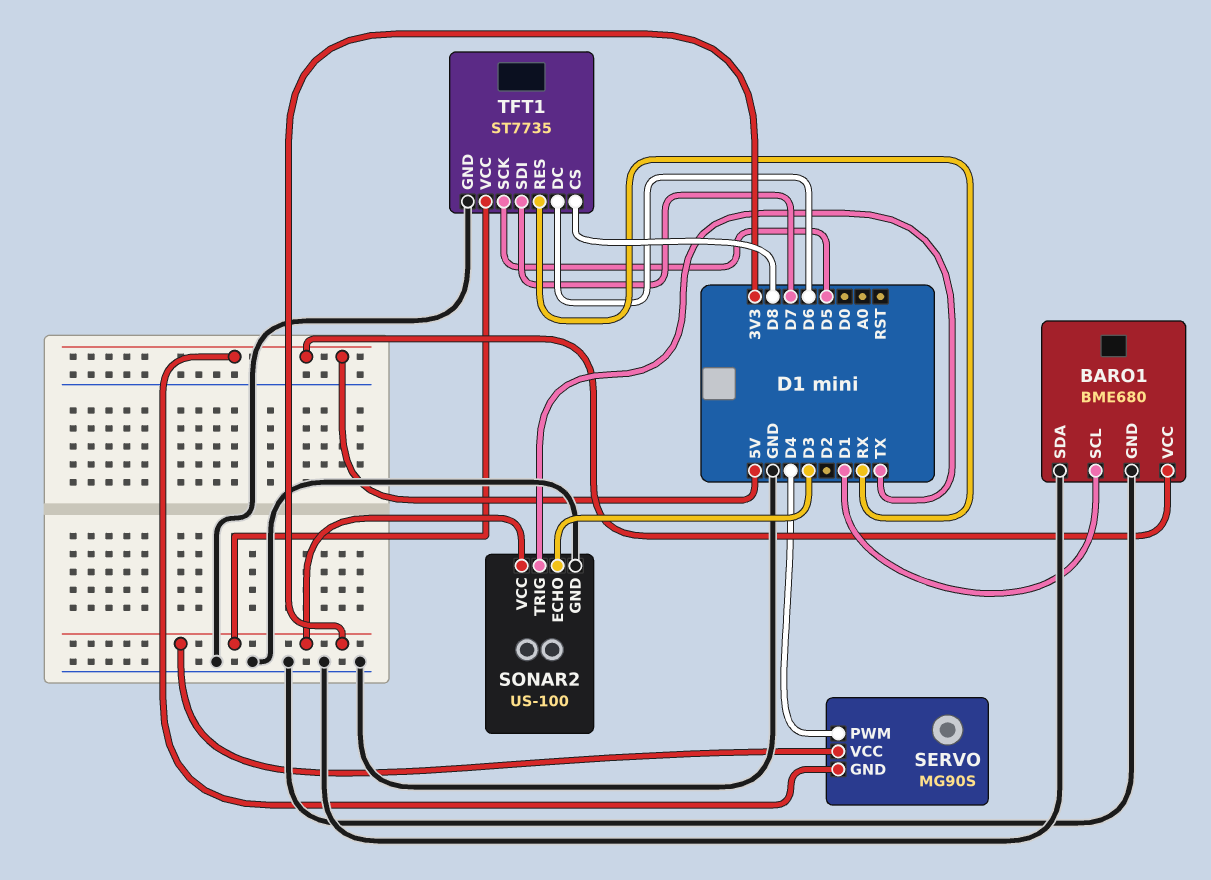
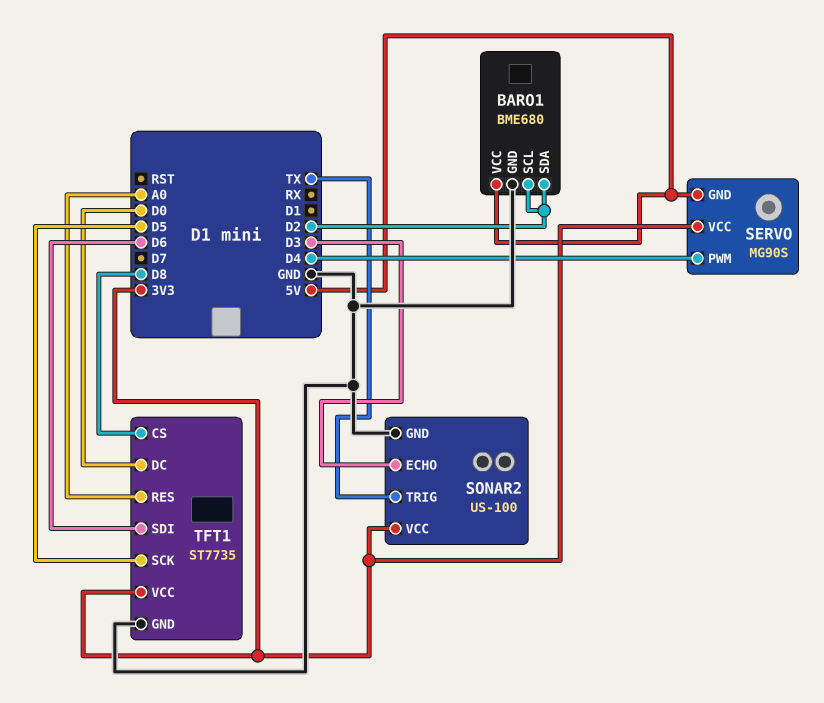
BARO1 pin SCL: D1 -> D2
BARO1 pin SDA: GND -> D2
TFT1 pin DC: D6 -> D0
TFT1 pin RES: RX -> A0
TFT1 pin SDI: D7 -> D6

